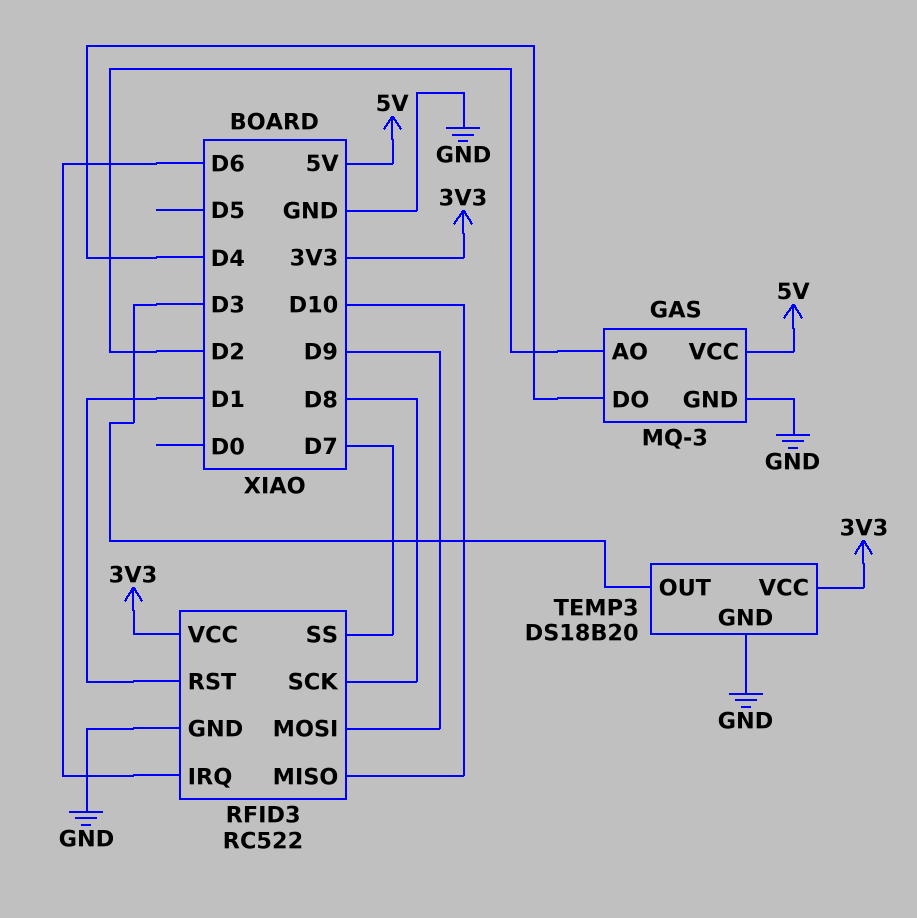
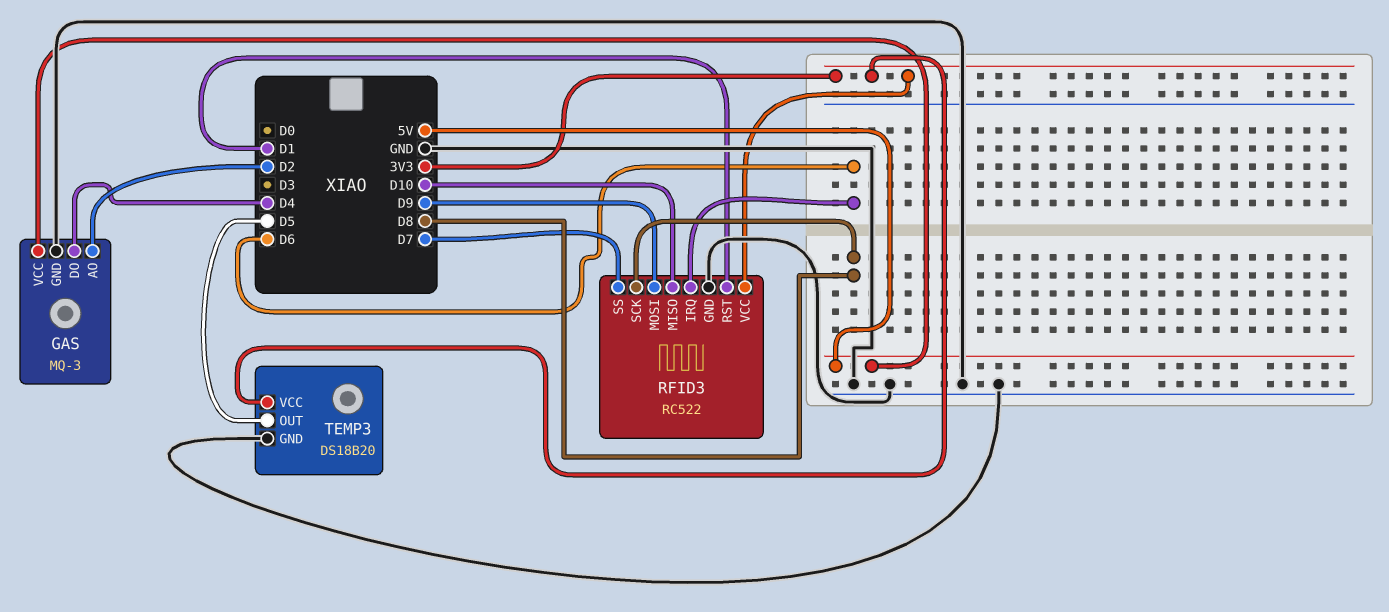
TEMP3 pin OUT: D3 -> D5

